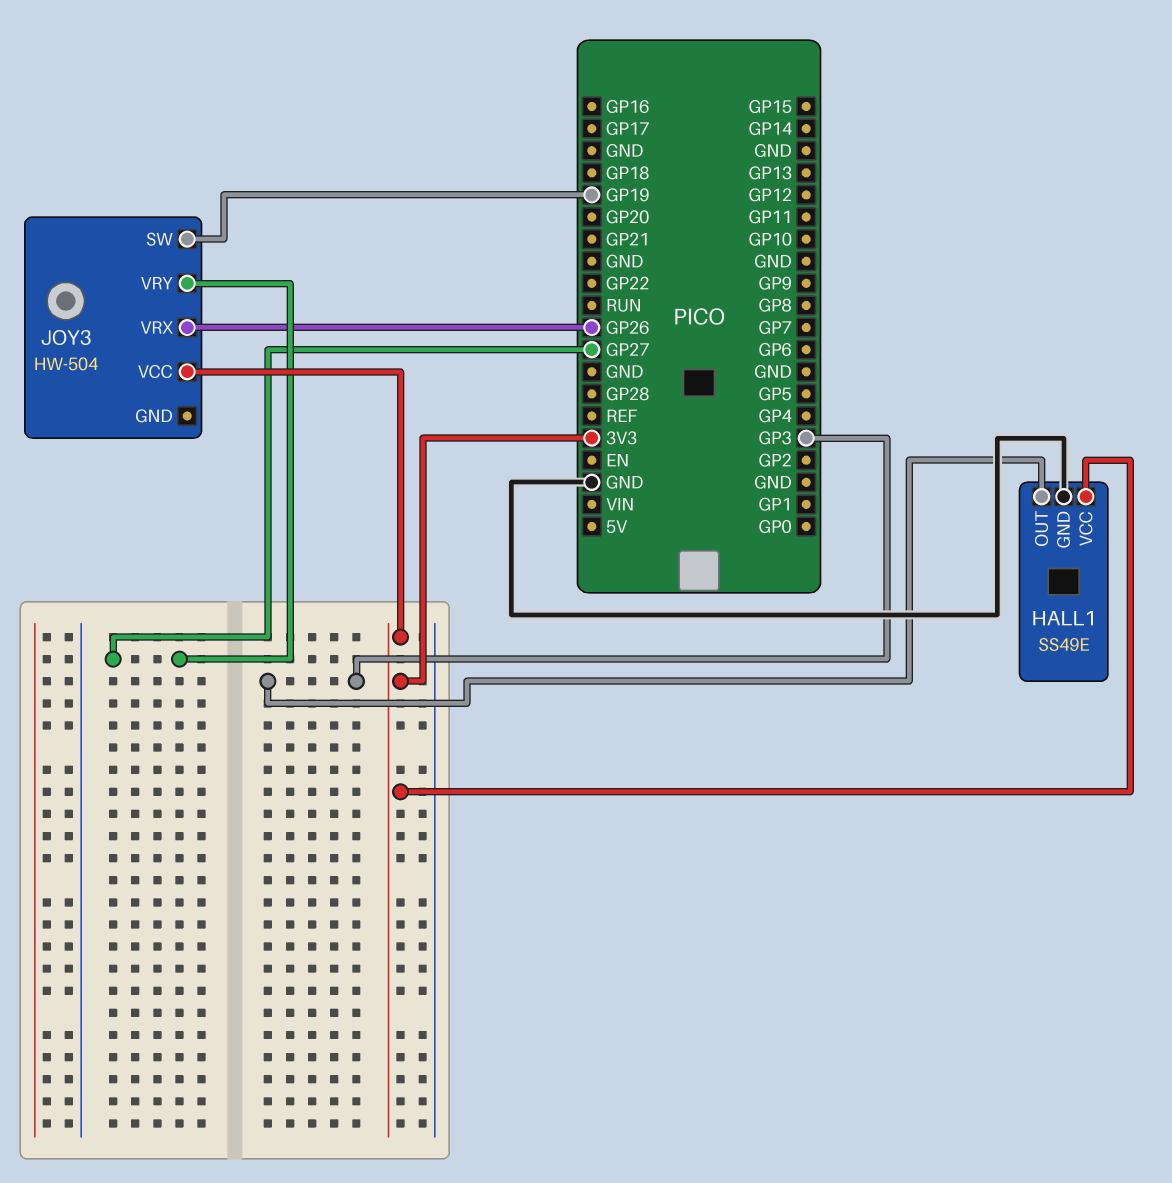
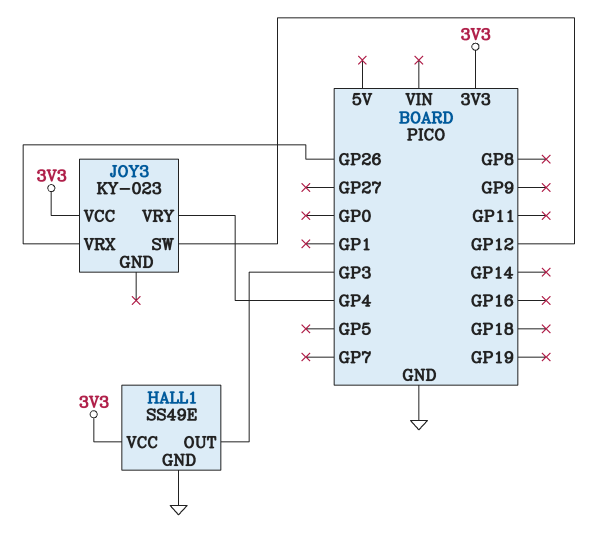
JOY3: HW-504 -> KY-023
JOY3 pin SW: GP19 -> GP12
JOY3 pin VRY: GP27 -> GP4

